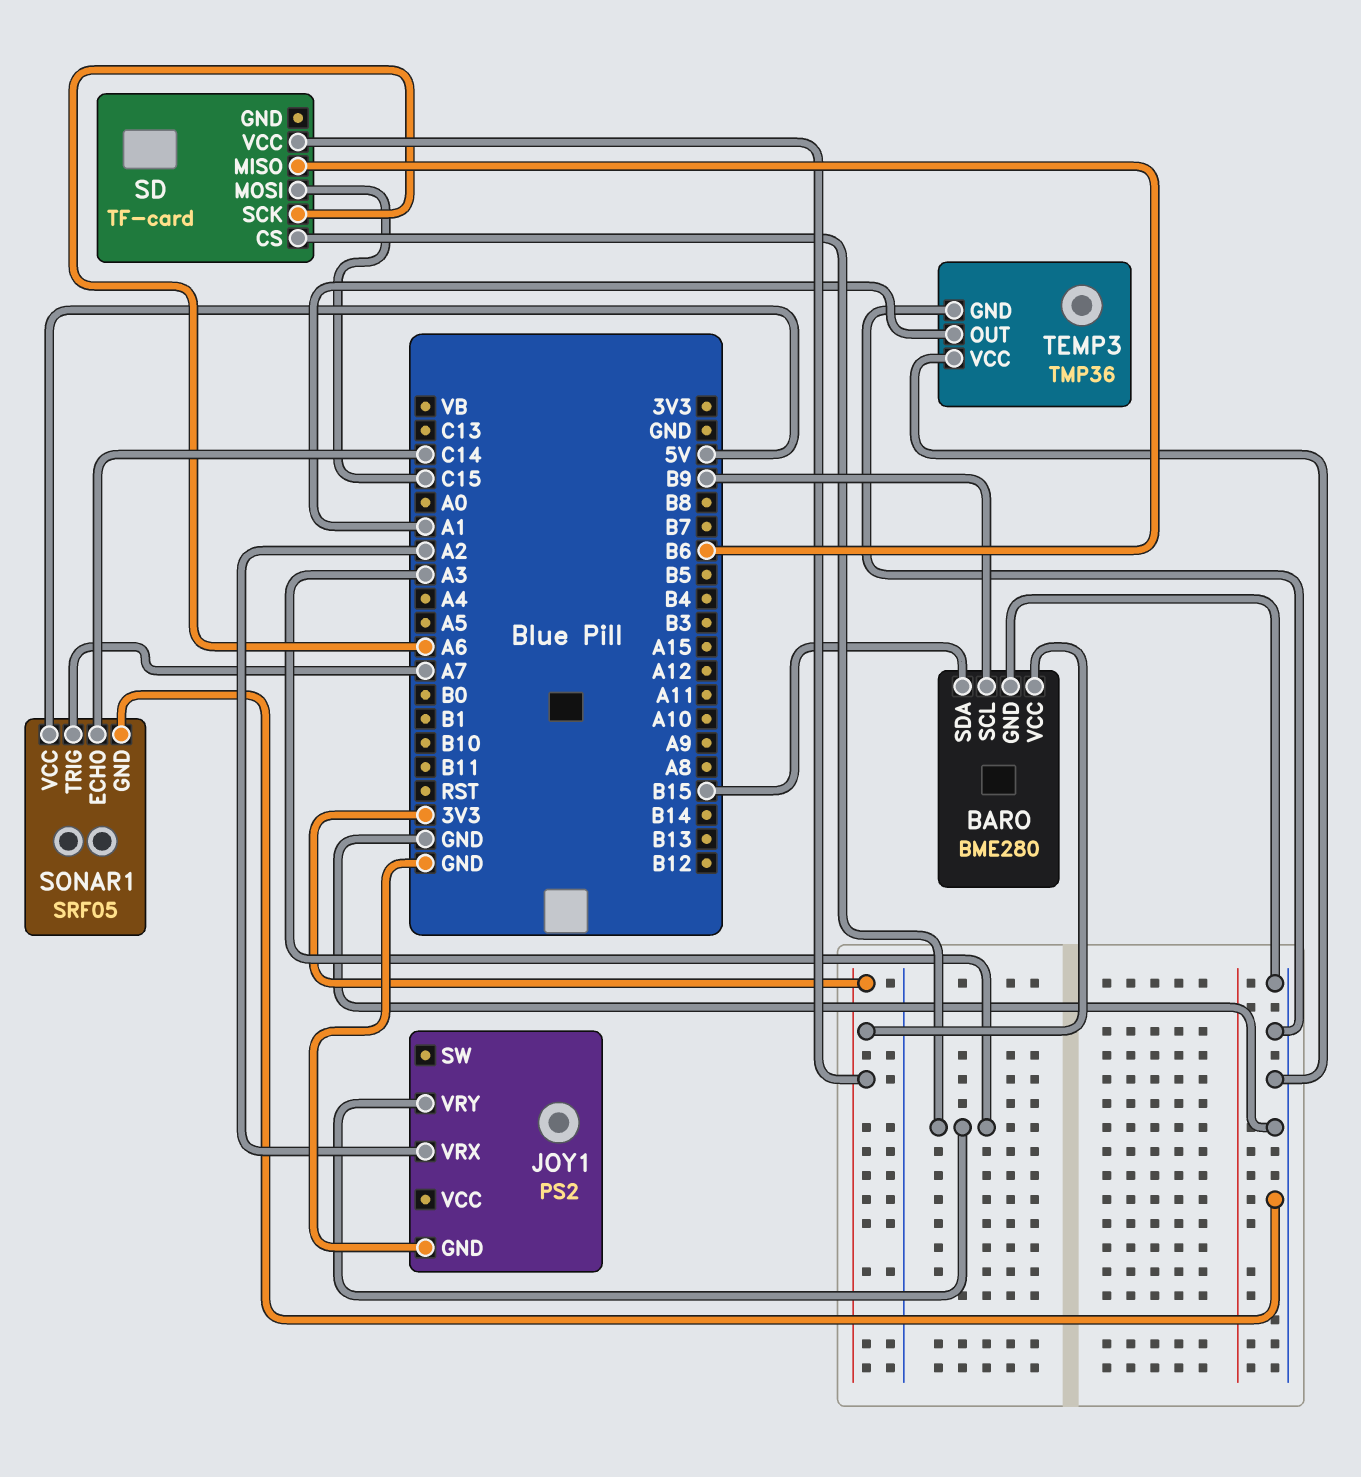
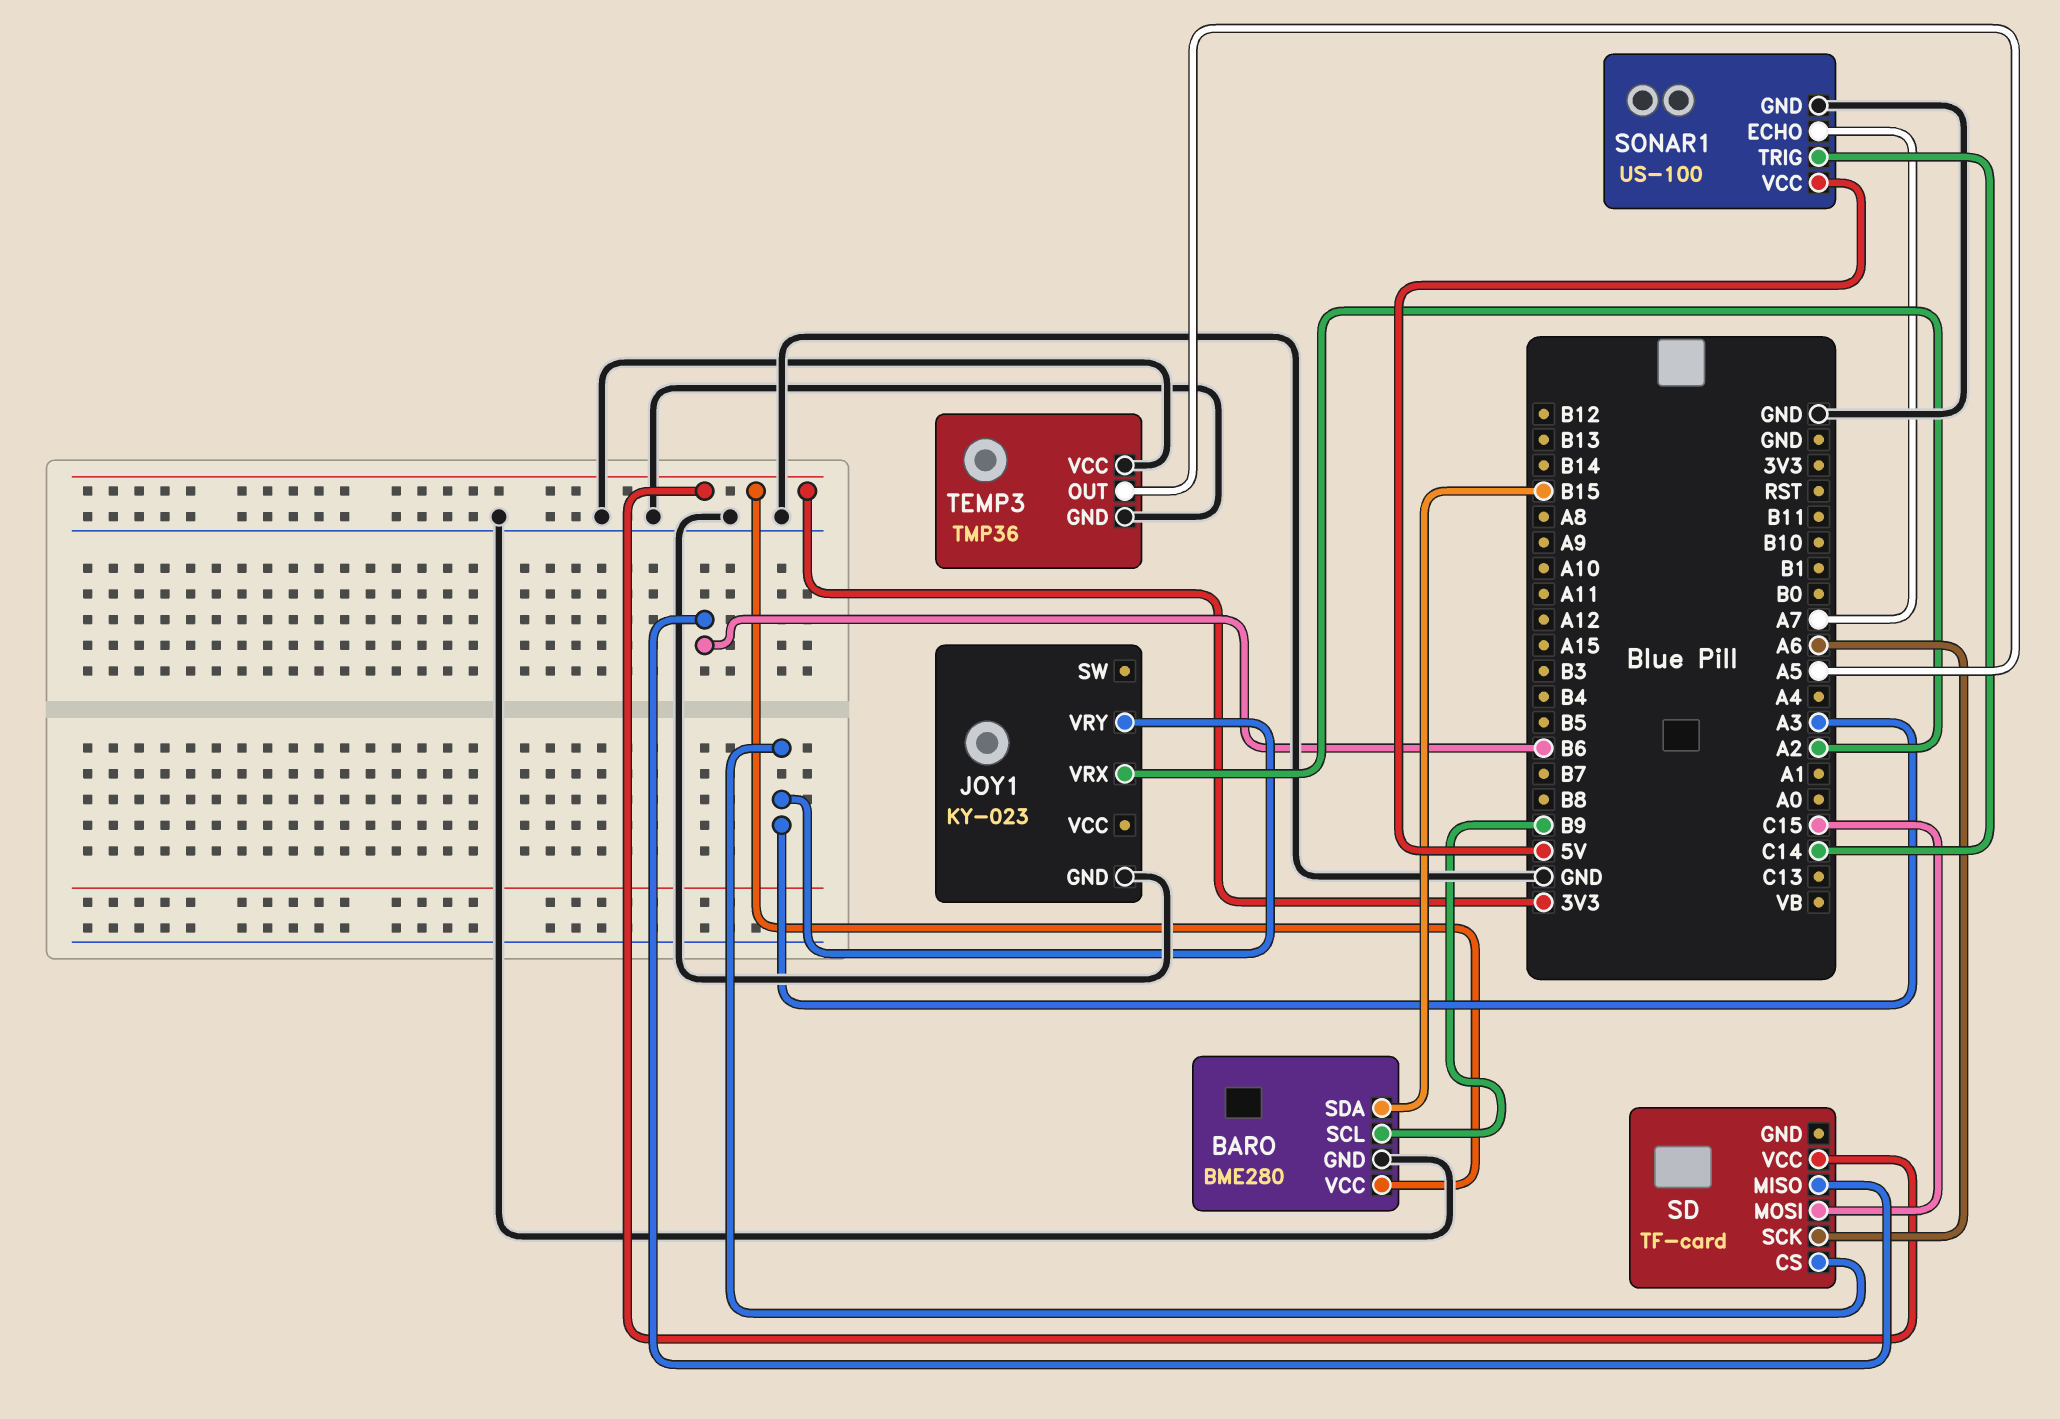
JOY1: PS2 -> KY-023
SONAR1: SRF05 -> US-100
SONAR1 pin ECHO: C14 -> A7
SONAR1 pin TRIG: A7 -> C14
TEMP3 pin OUT: A1 -> A5

